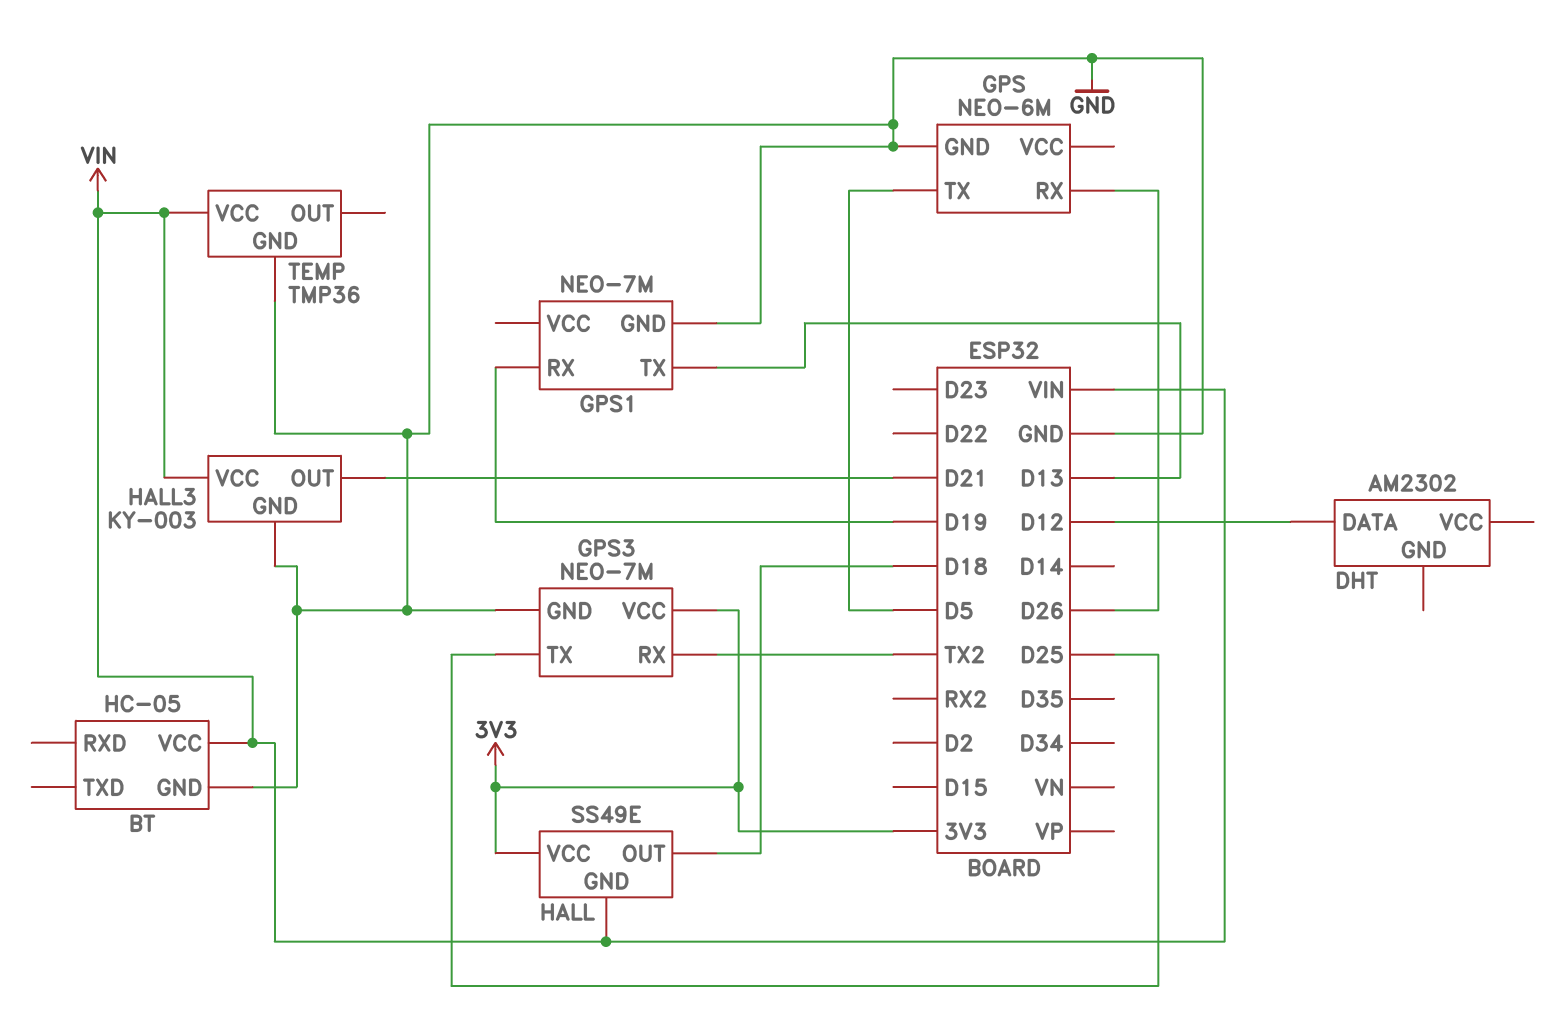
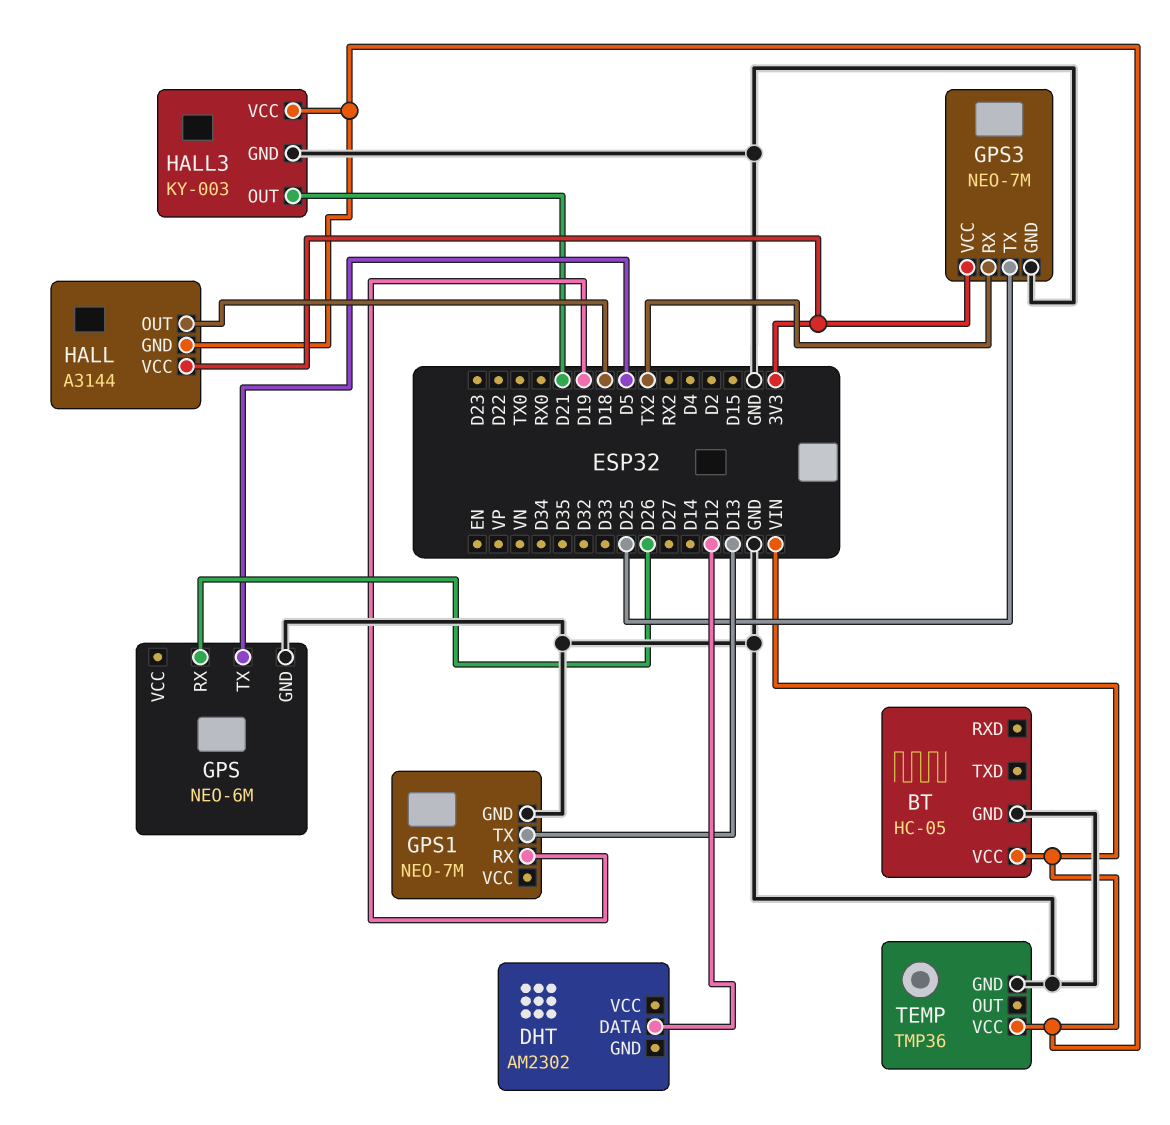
HALL: SS49E -> A3144

